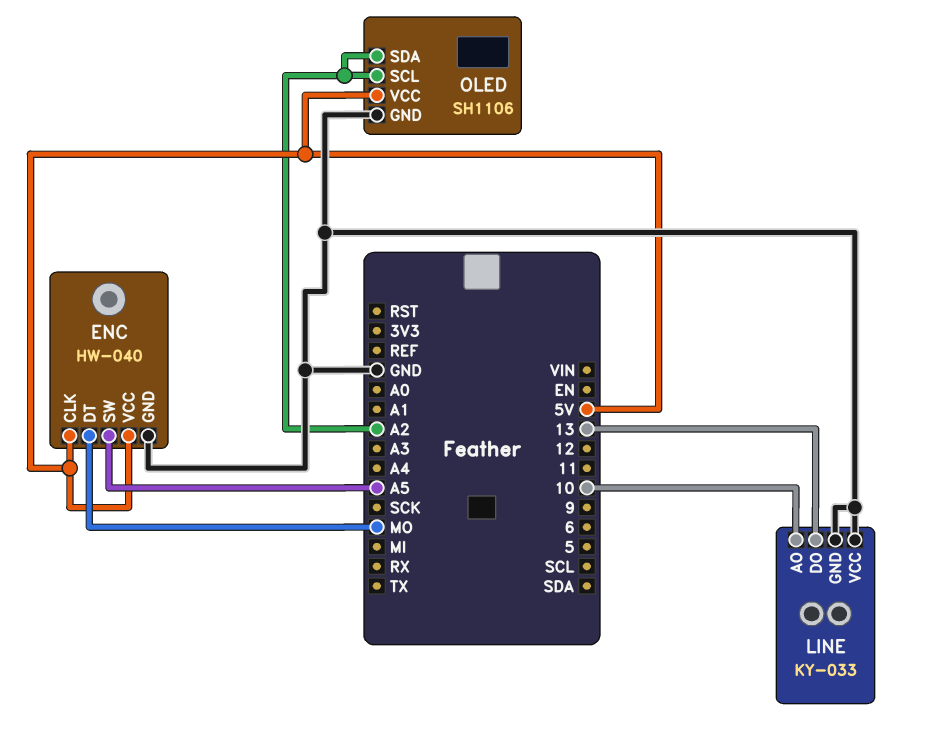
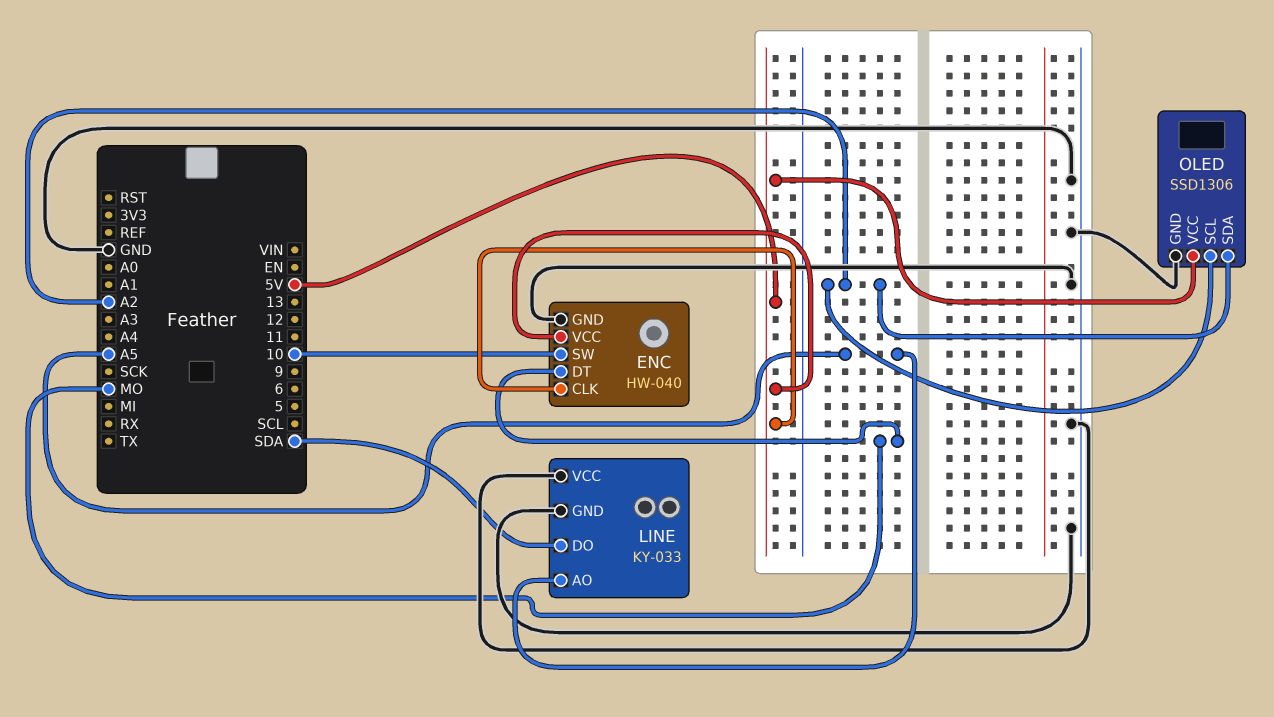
ENC pin SW: A5 -> 10
LINE pin AO: 10 -> A5
LINE pin DO: 13 -> SDA
OLED: SH1106 -> SSD1306

